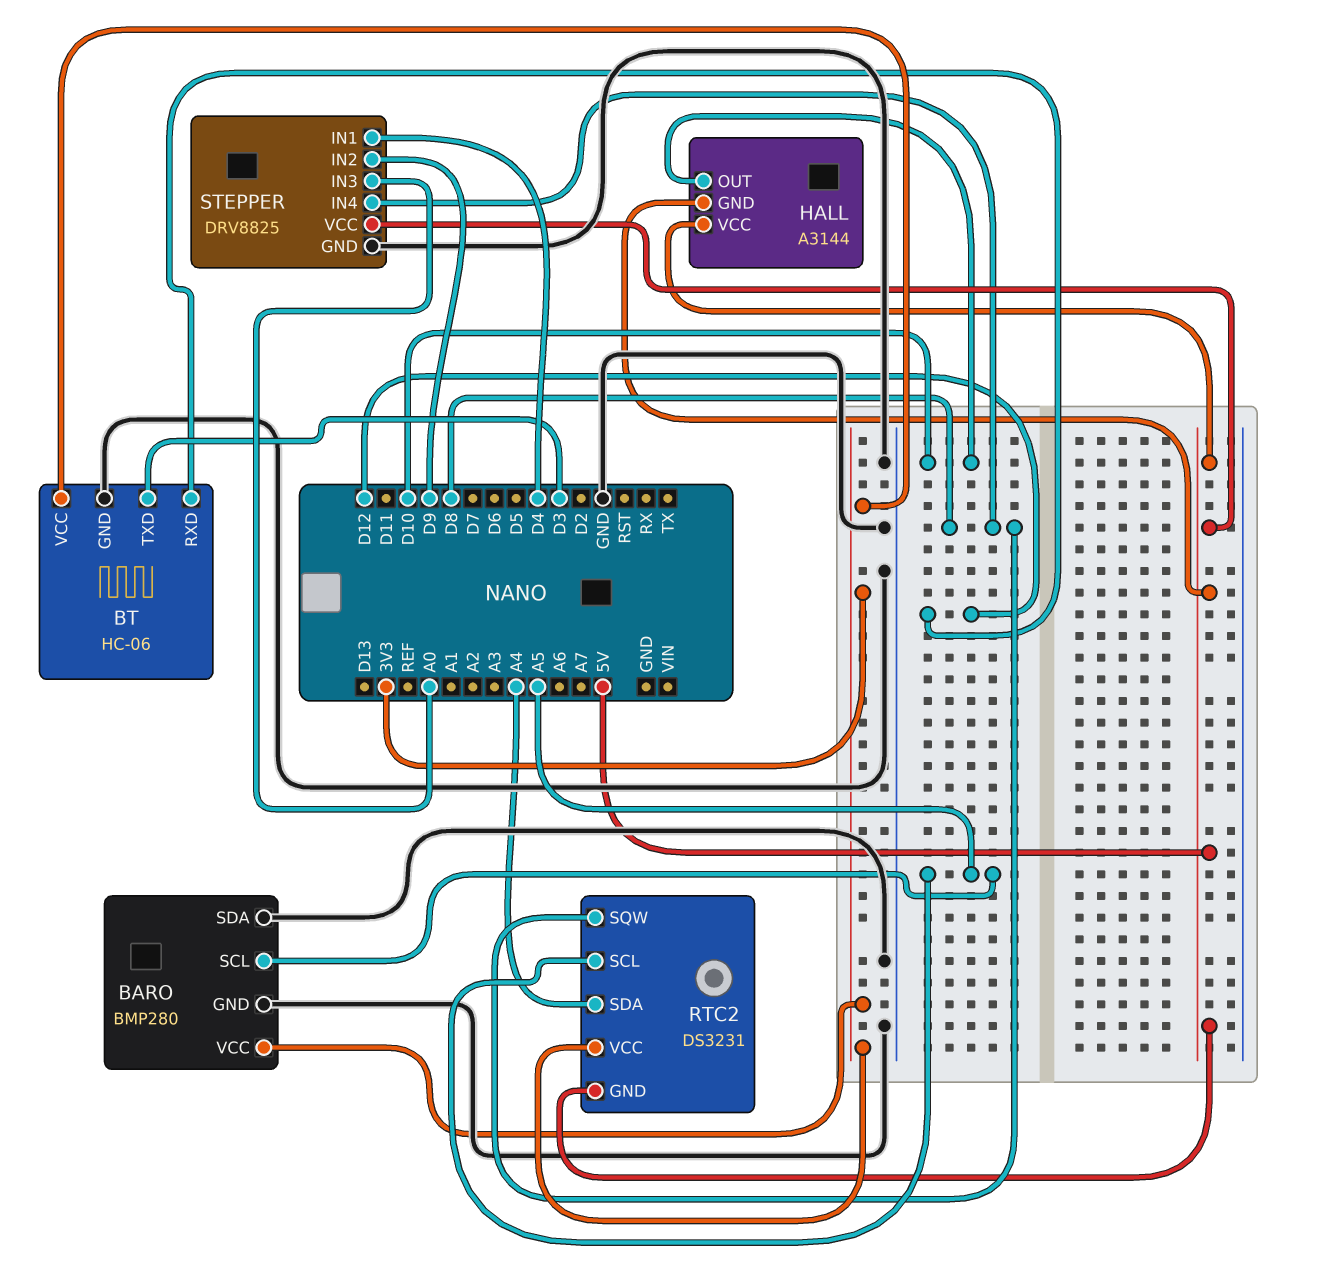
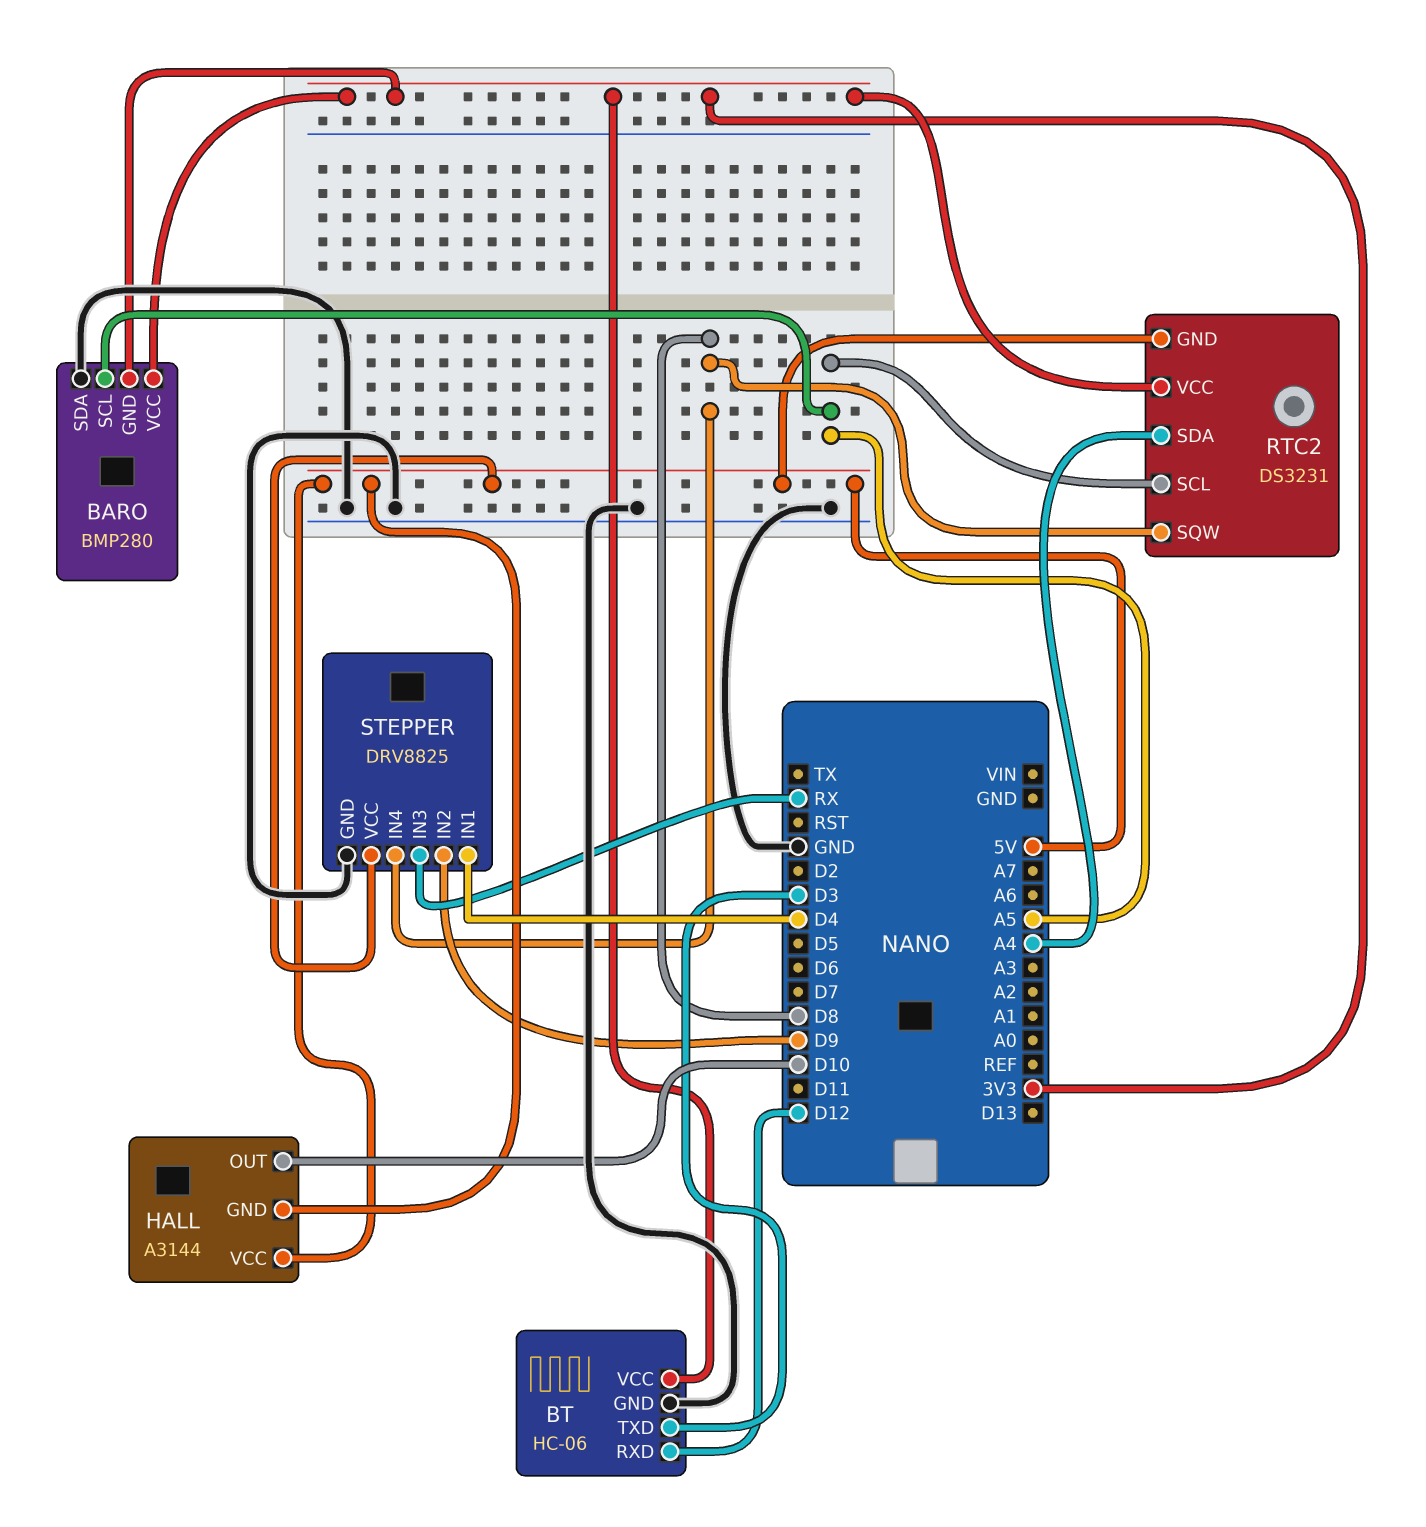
BARO pin GND: GND -> 3V3
STEPPER pin IN3: A0 -> RX

